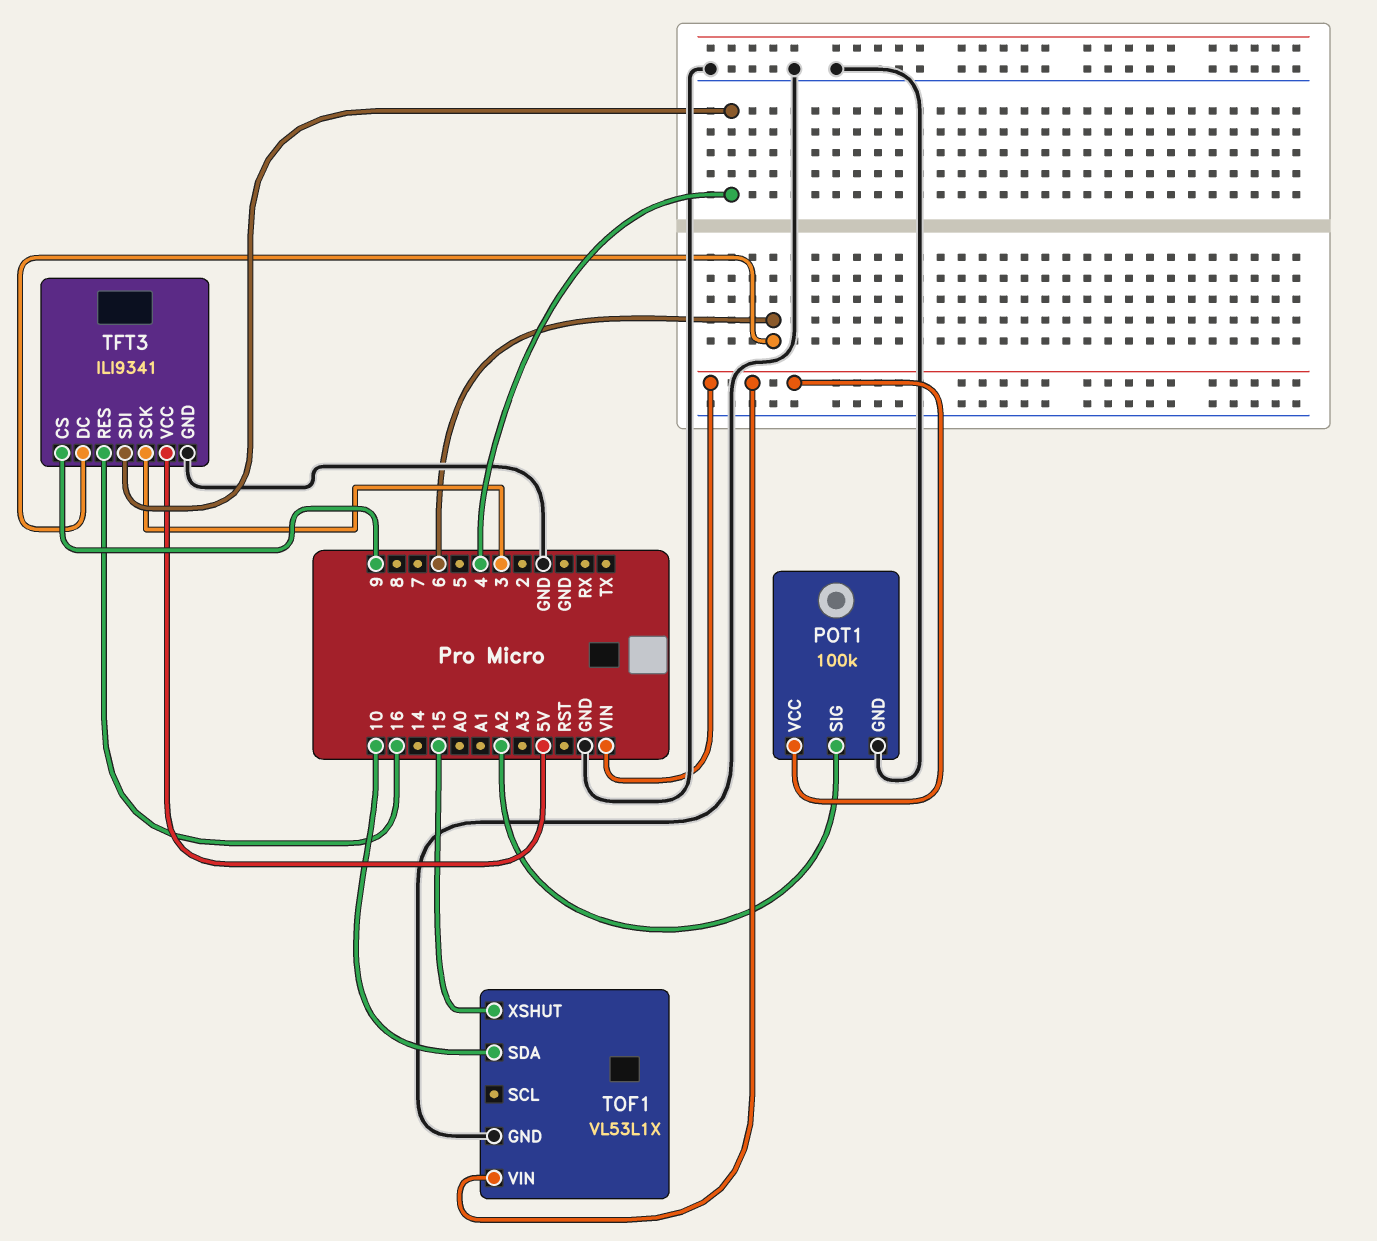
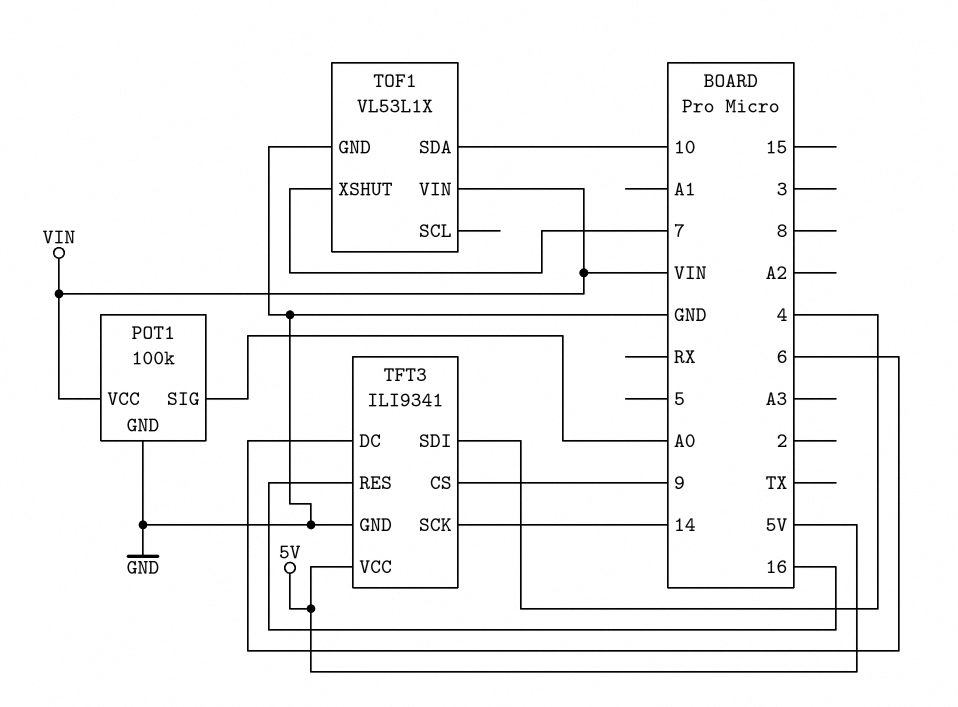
POT1 pin SIG: A2 -> A0
TFT3 pin SCK: 3 -> 14
TOF1 pin XSHUT: 15 -> 7

